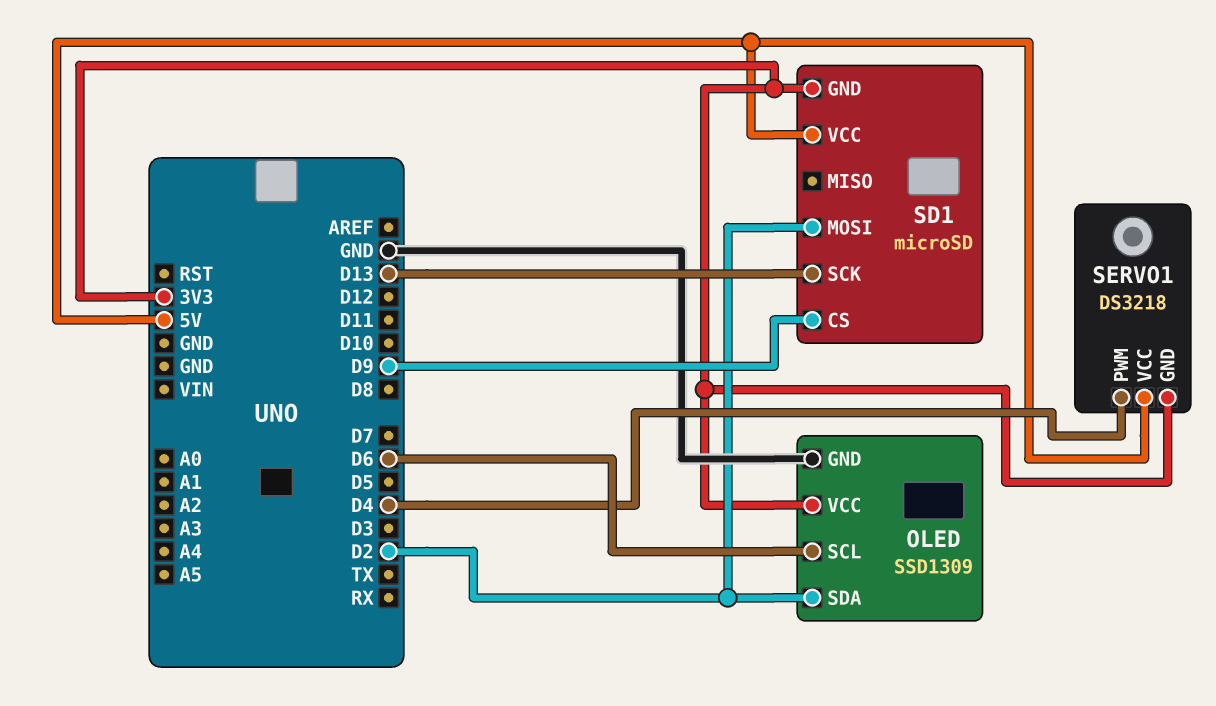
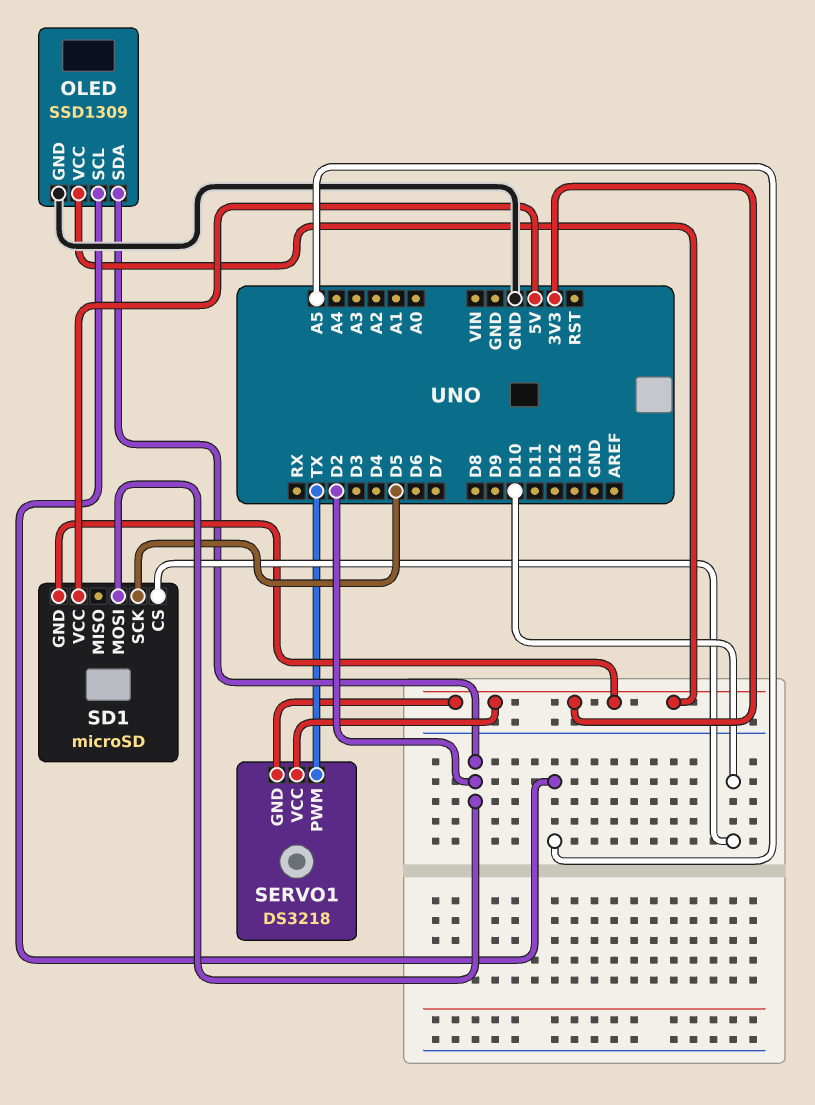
OLED pin SCL: D6 -> A5
SD1 pin CS: D9 -> D10
SD1 pin SCK: D13 -> D5
SERVO1 pin PWM: D4 -> TX
SERVO1 pin VCC: 5V -> 3V3

